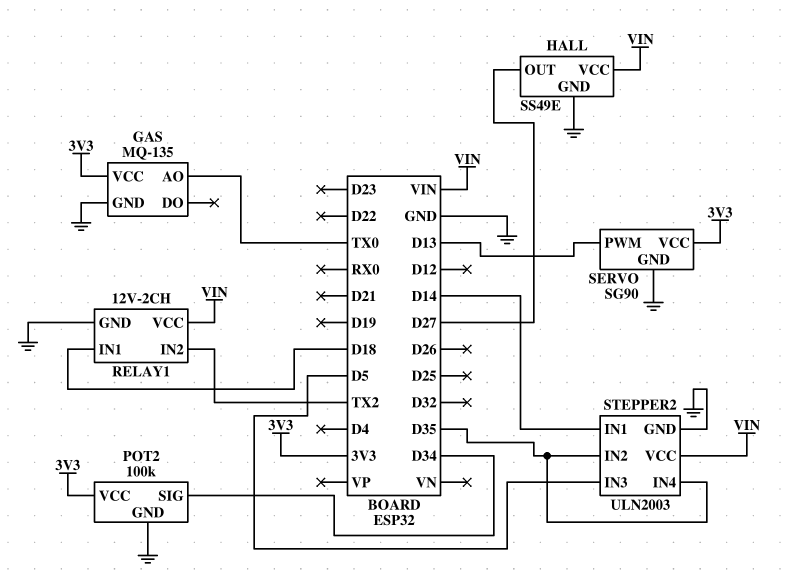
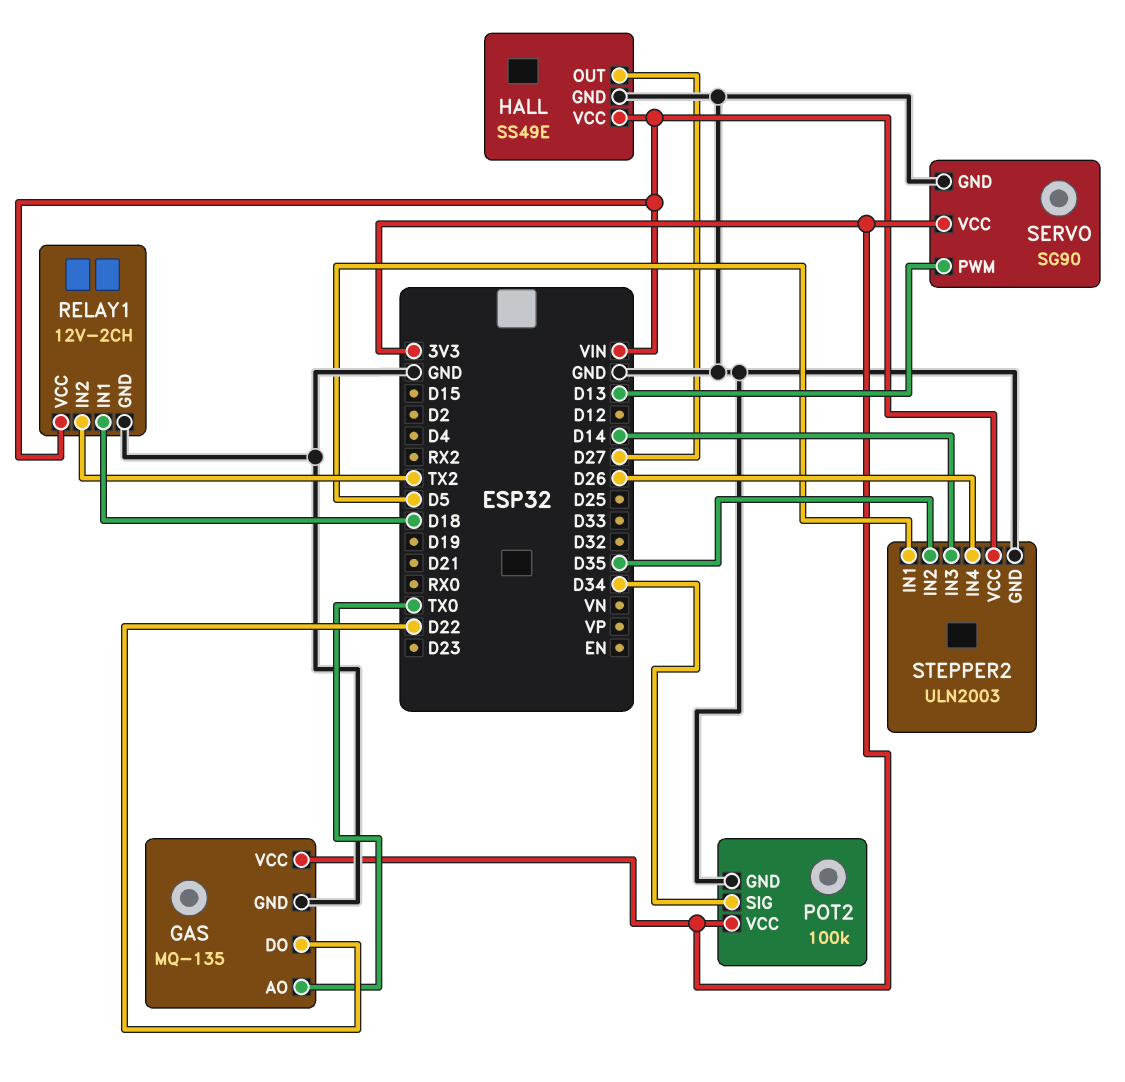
GAS pin DO: none -> D22
STEPPER2 pin IN1: D14 -> D5
STEPPER2 pin IN3: D5 -> D14
STEPPER2 pin IN4: D35 -> D26

